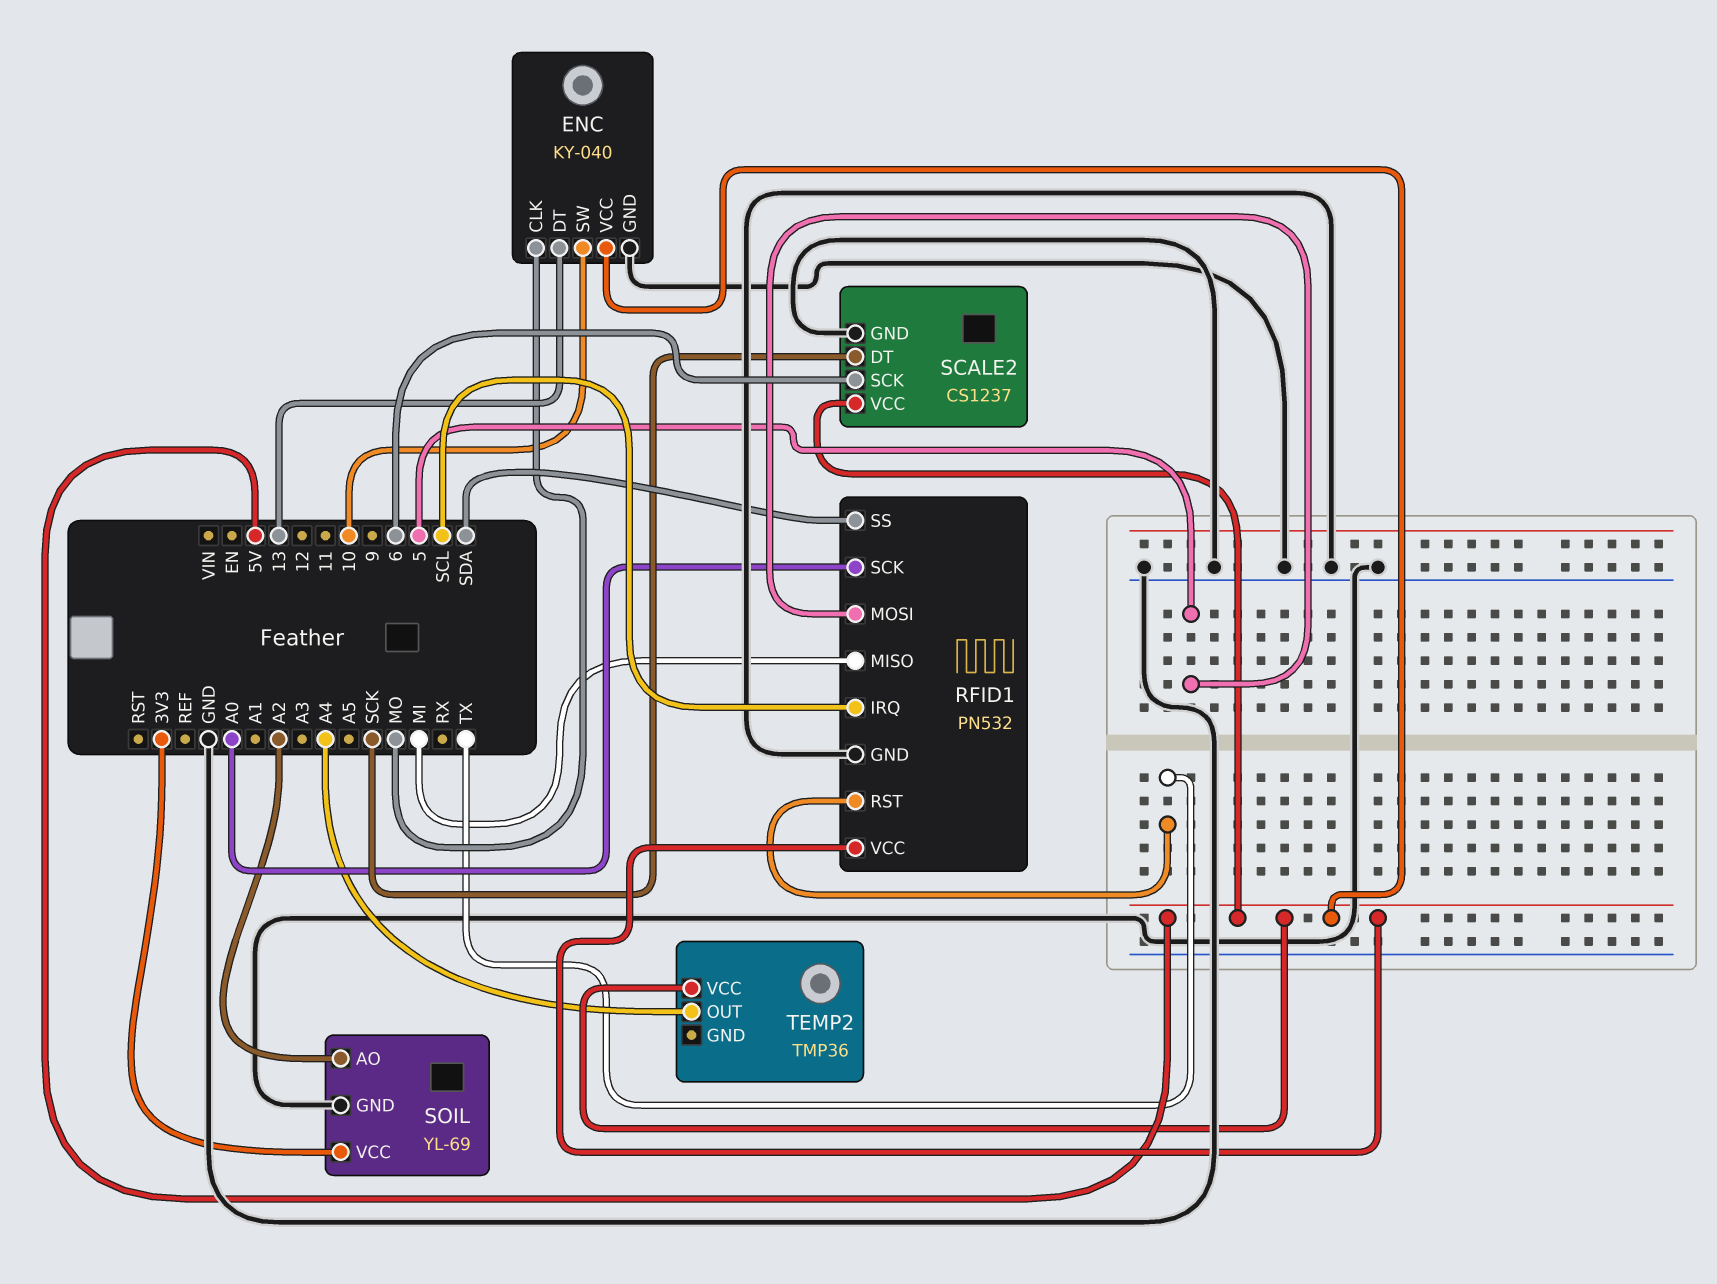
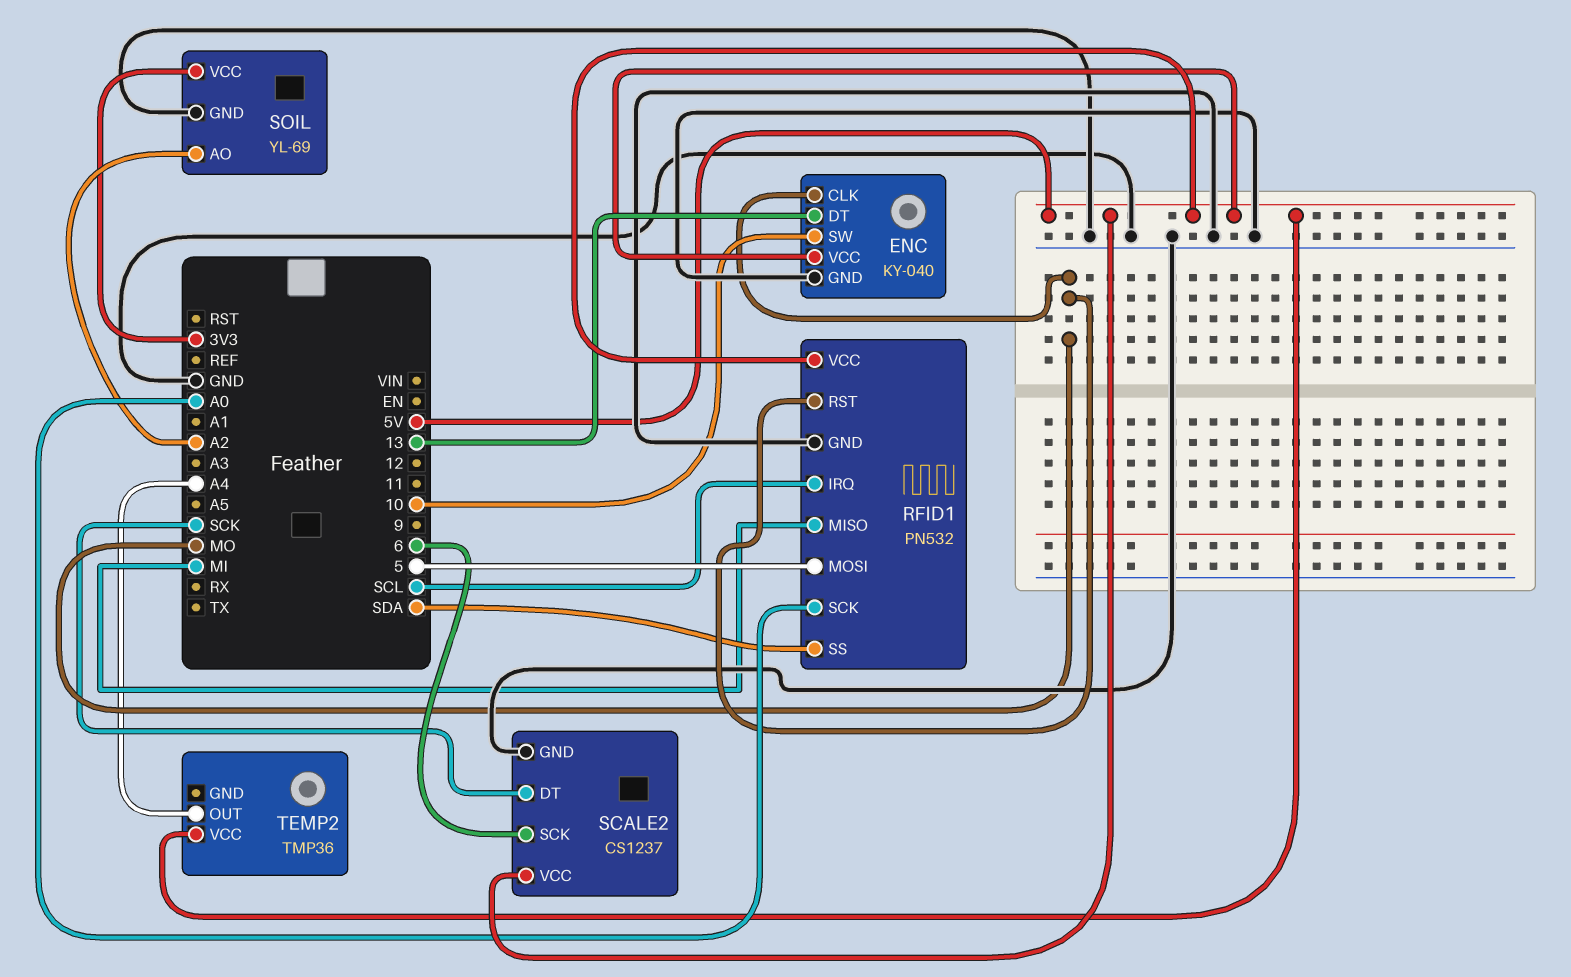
RFID1 pin RST: TX -> MO

